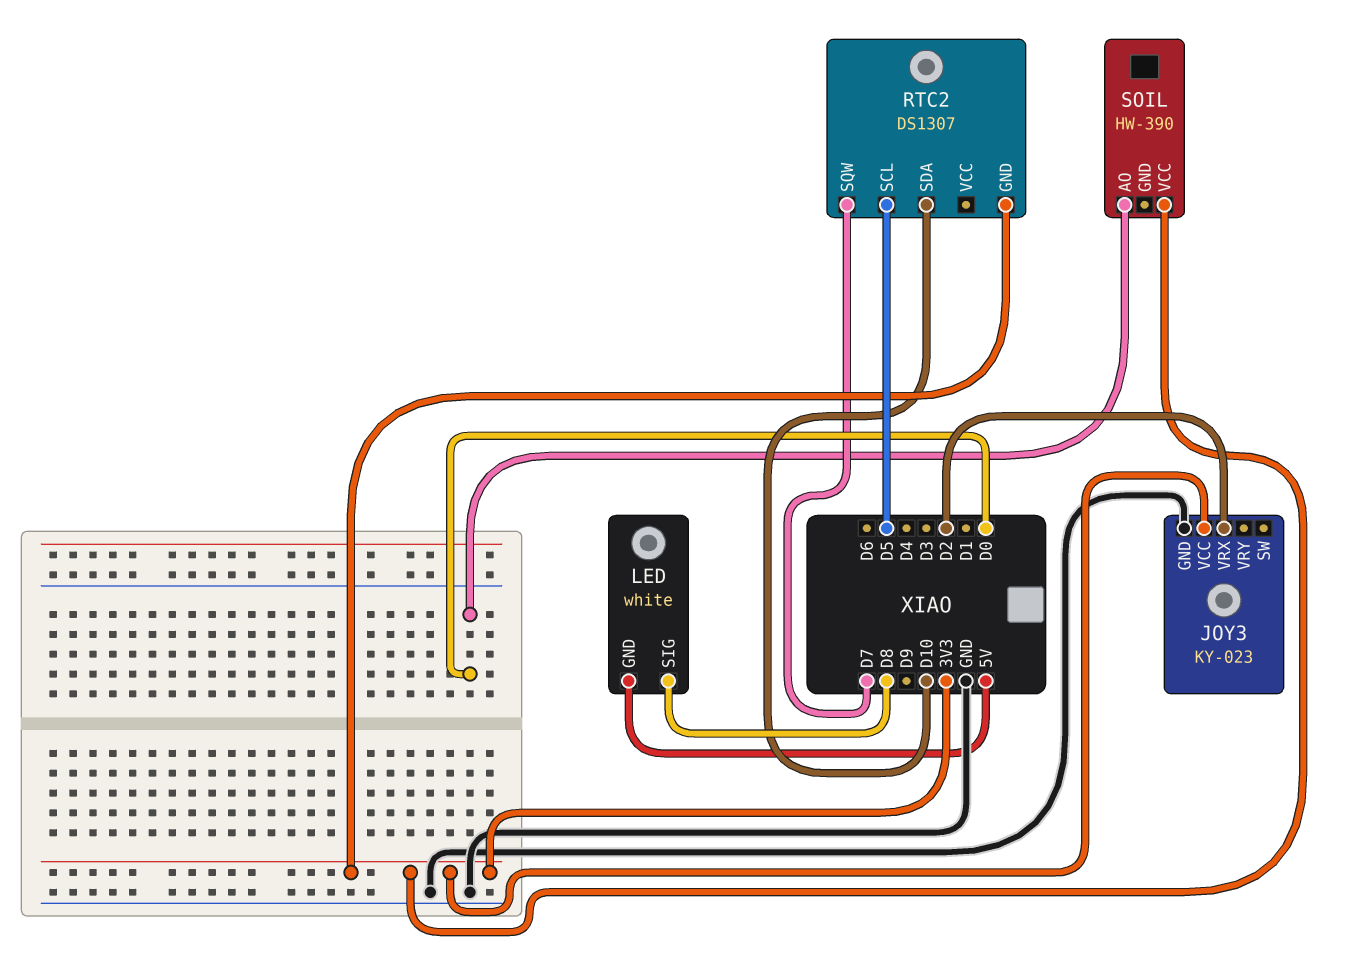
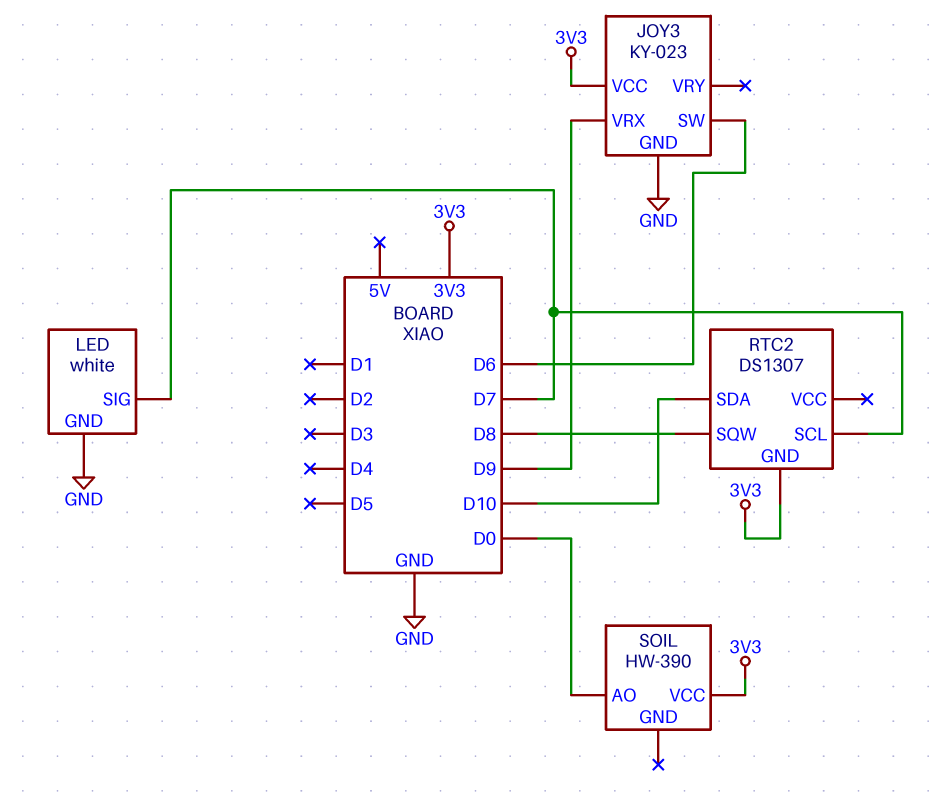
JOY3 pin SW: none -> D6
JOY3 pin VRX: D2 -> D9
LED pin GND: 5V -> GND
LED pin SIG: D8 -> D7
RTC2 pin SCL: D5 -> D7
RTC2 pin SQW: D7 -> D8

